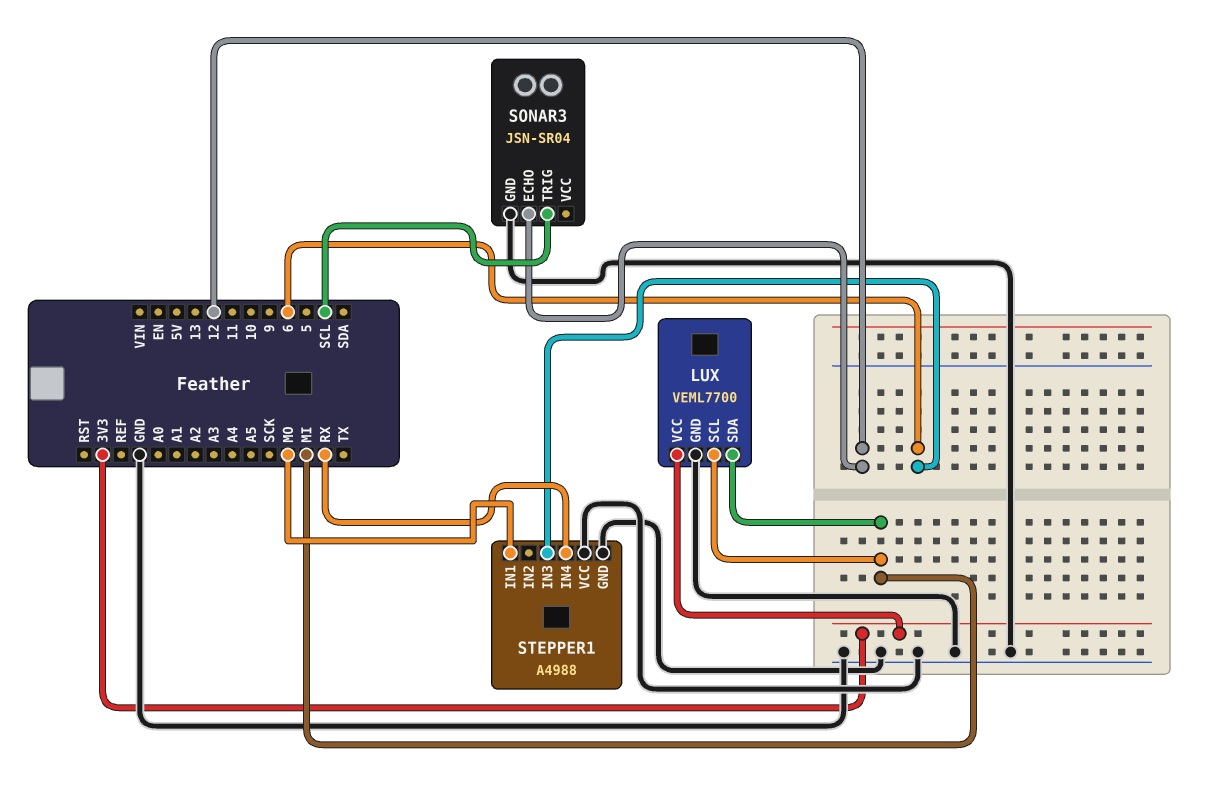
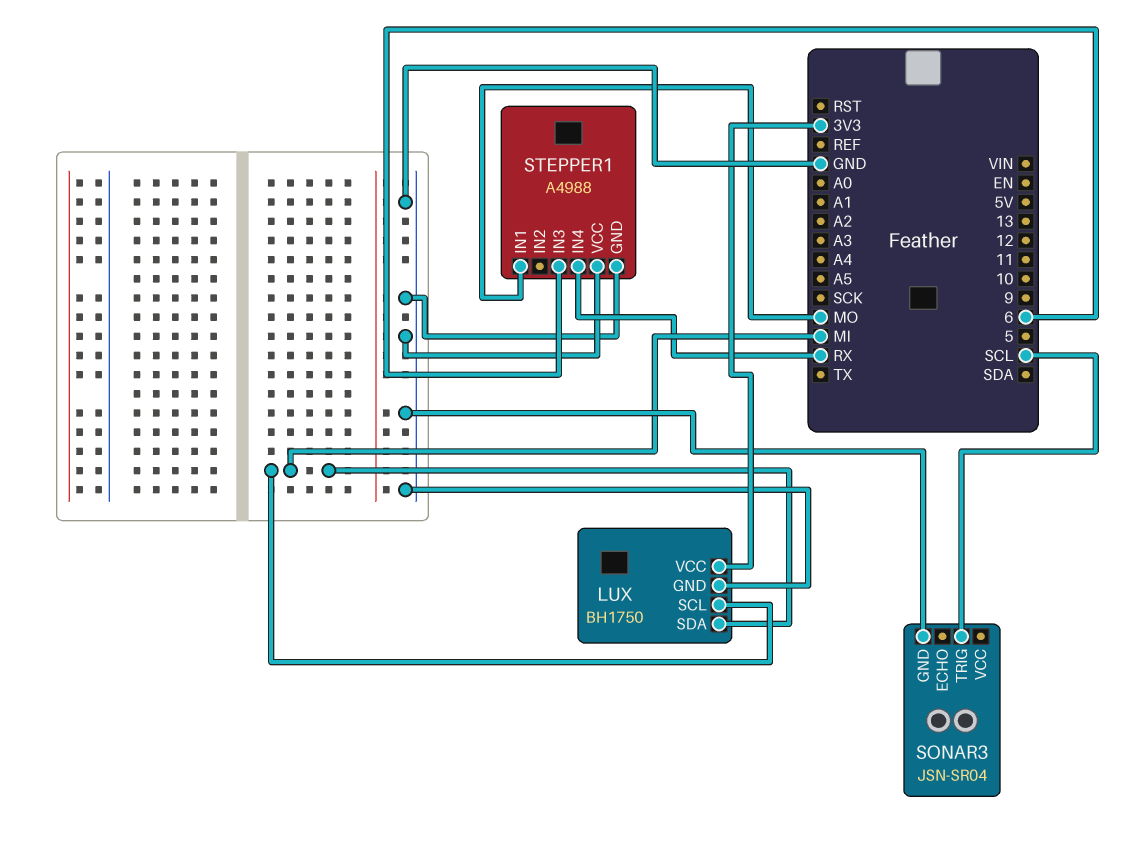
LUX: VEML7700 -> BH1750
SONAR3 pin ECHO: 12 -> none

